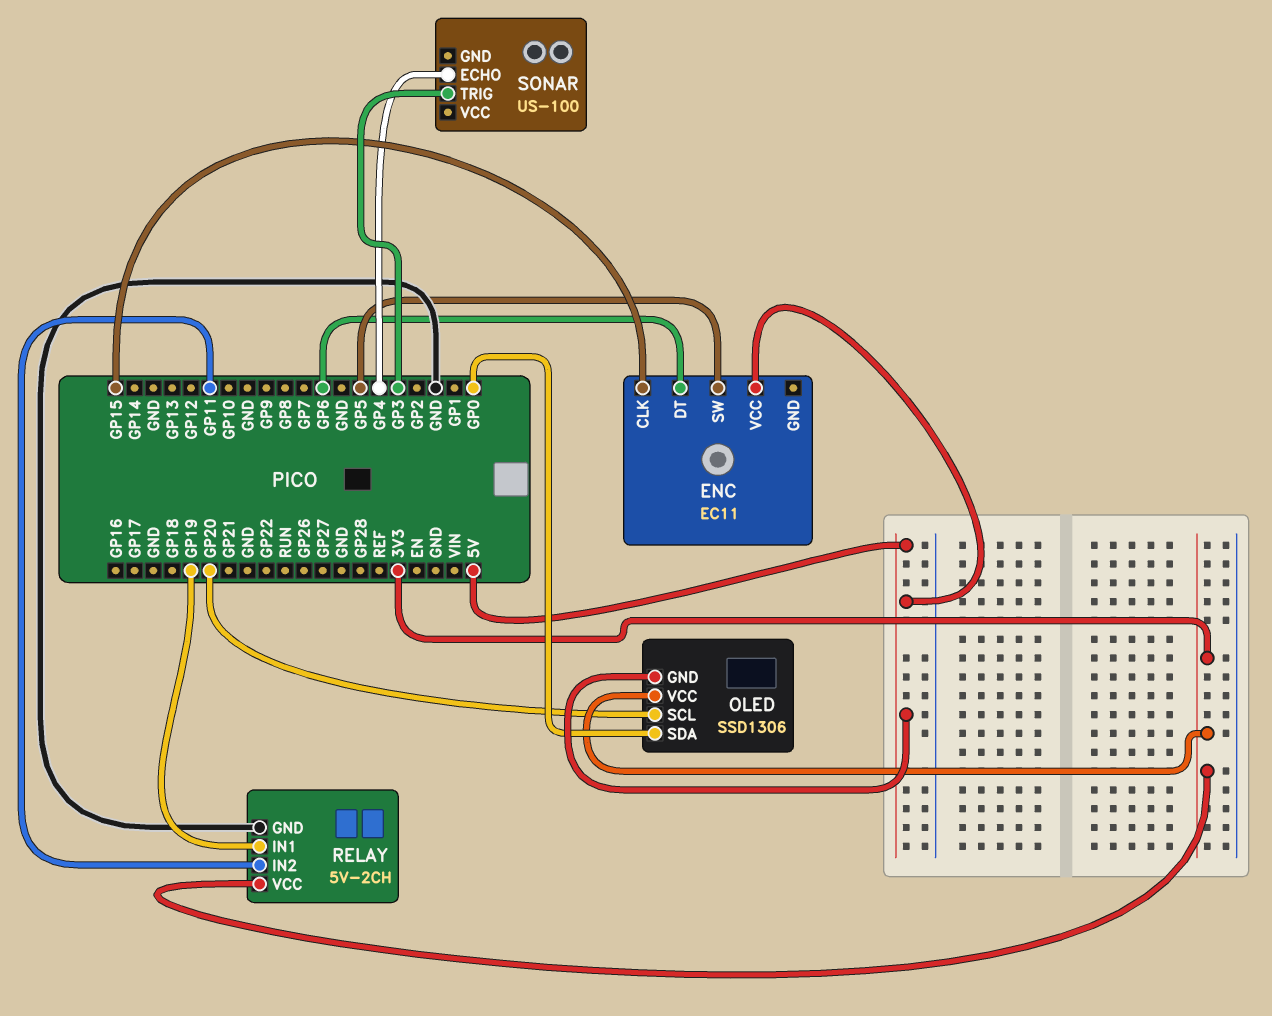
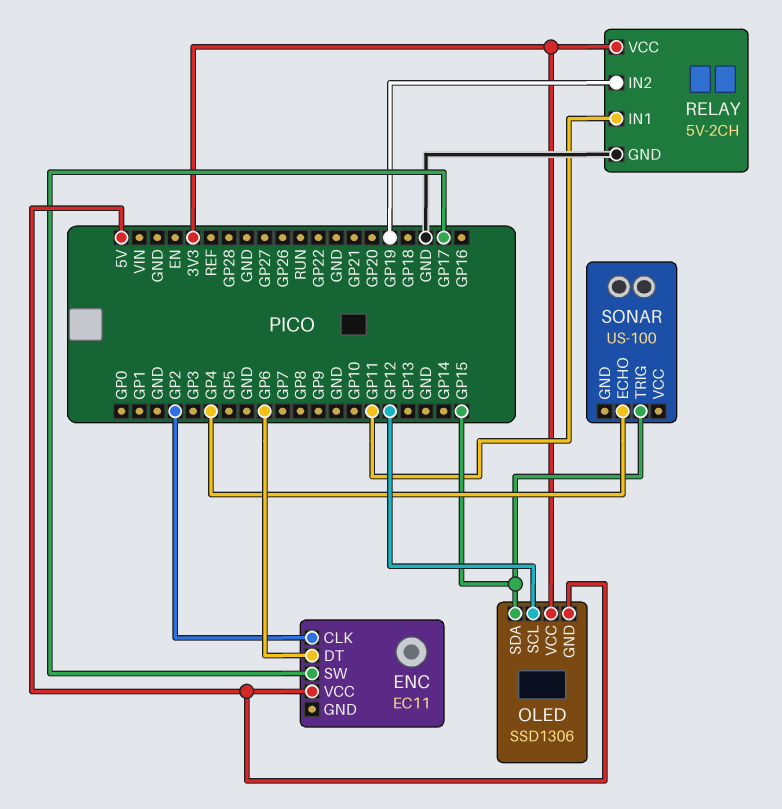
ENC pin CLK: GP15 -> GP2
ENC pin SW: GP5 -> GP17
OLED pin SCL: GP20 -> GP12
OLED pin SDA: GP0 -> GP15
RELAY pin IN1: GP19 -> GP11
RELAY pin IN2: GP11 -> GP19
SONAR pin TRIG: GP3 -> GP15

